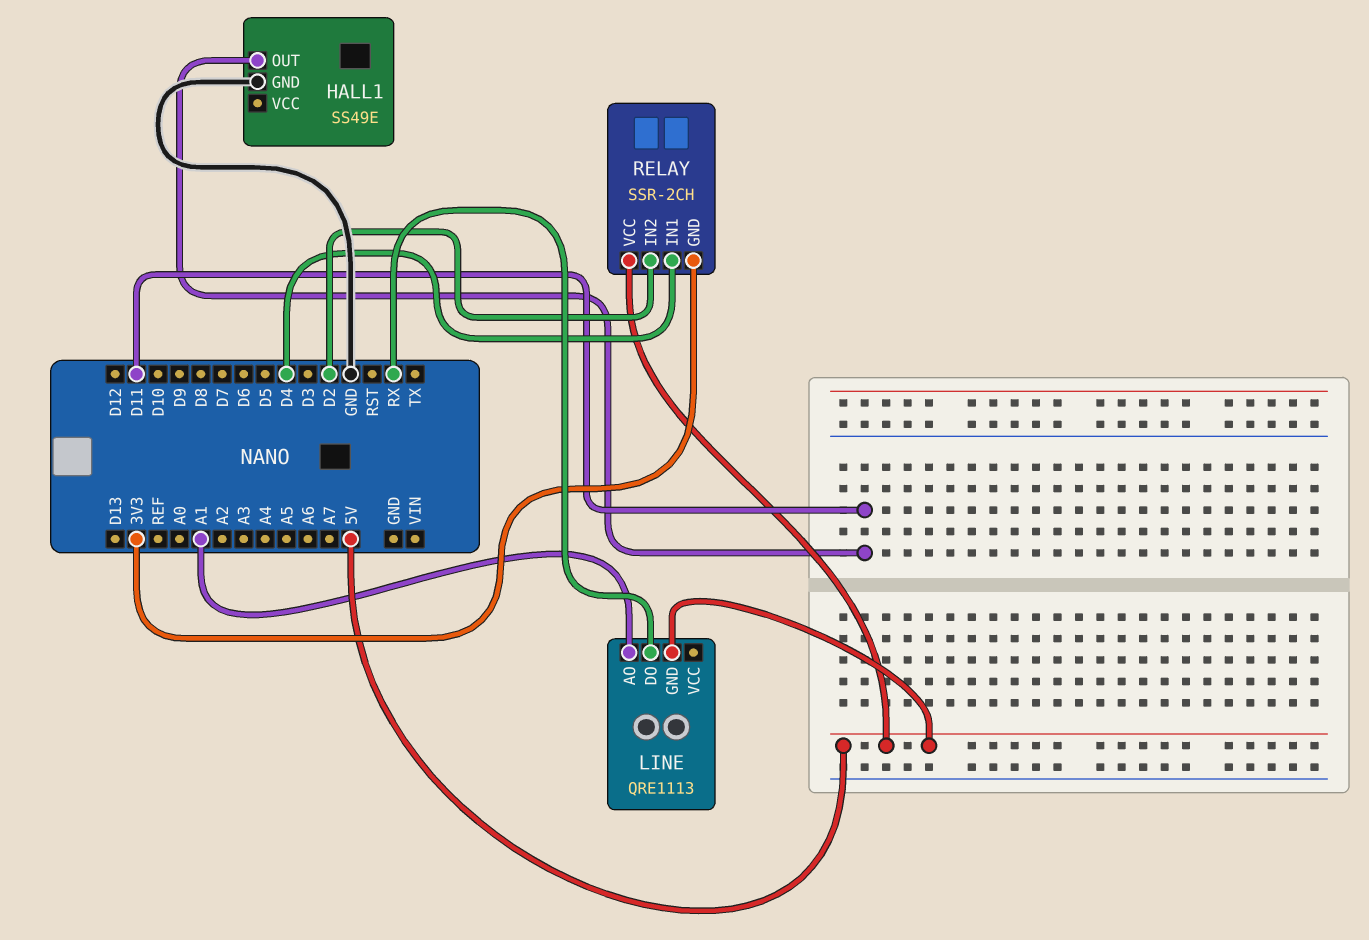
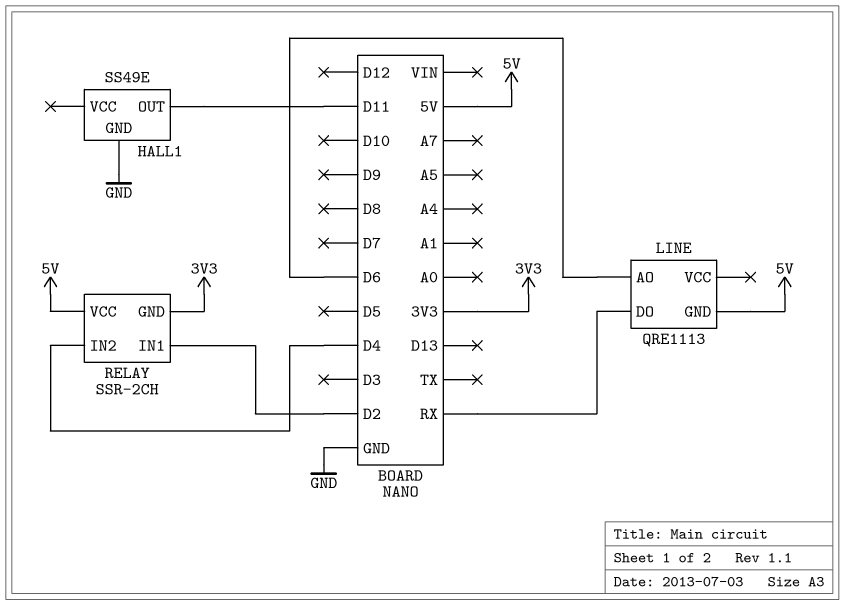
LINE pin AO: A1 -> D6
RELAY pin IN1: D4 -> D2
RELAY pin IN2: D2 -> D4

